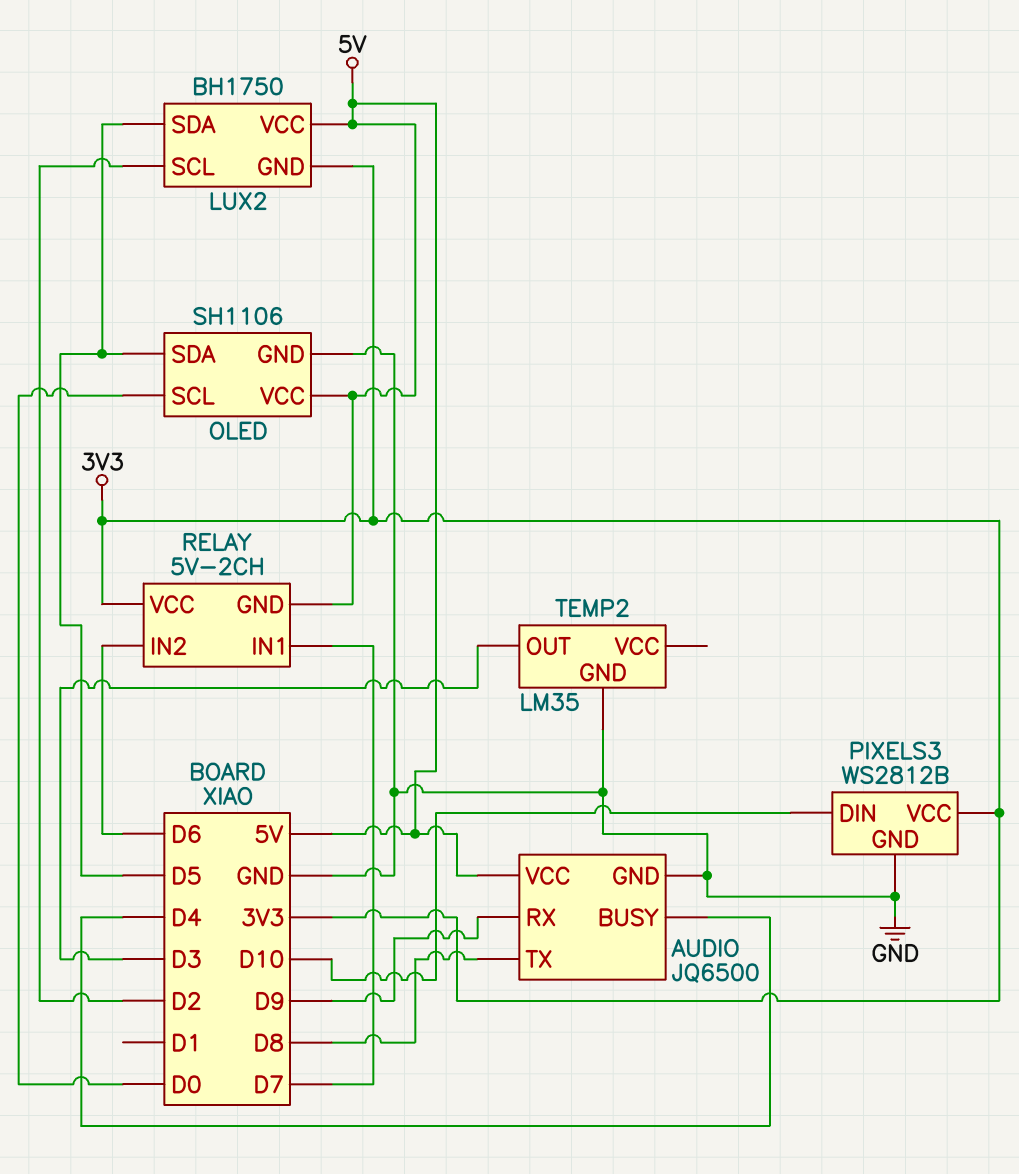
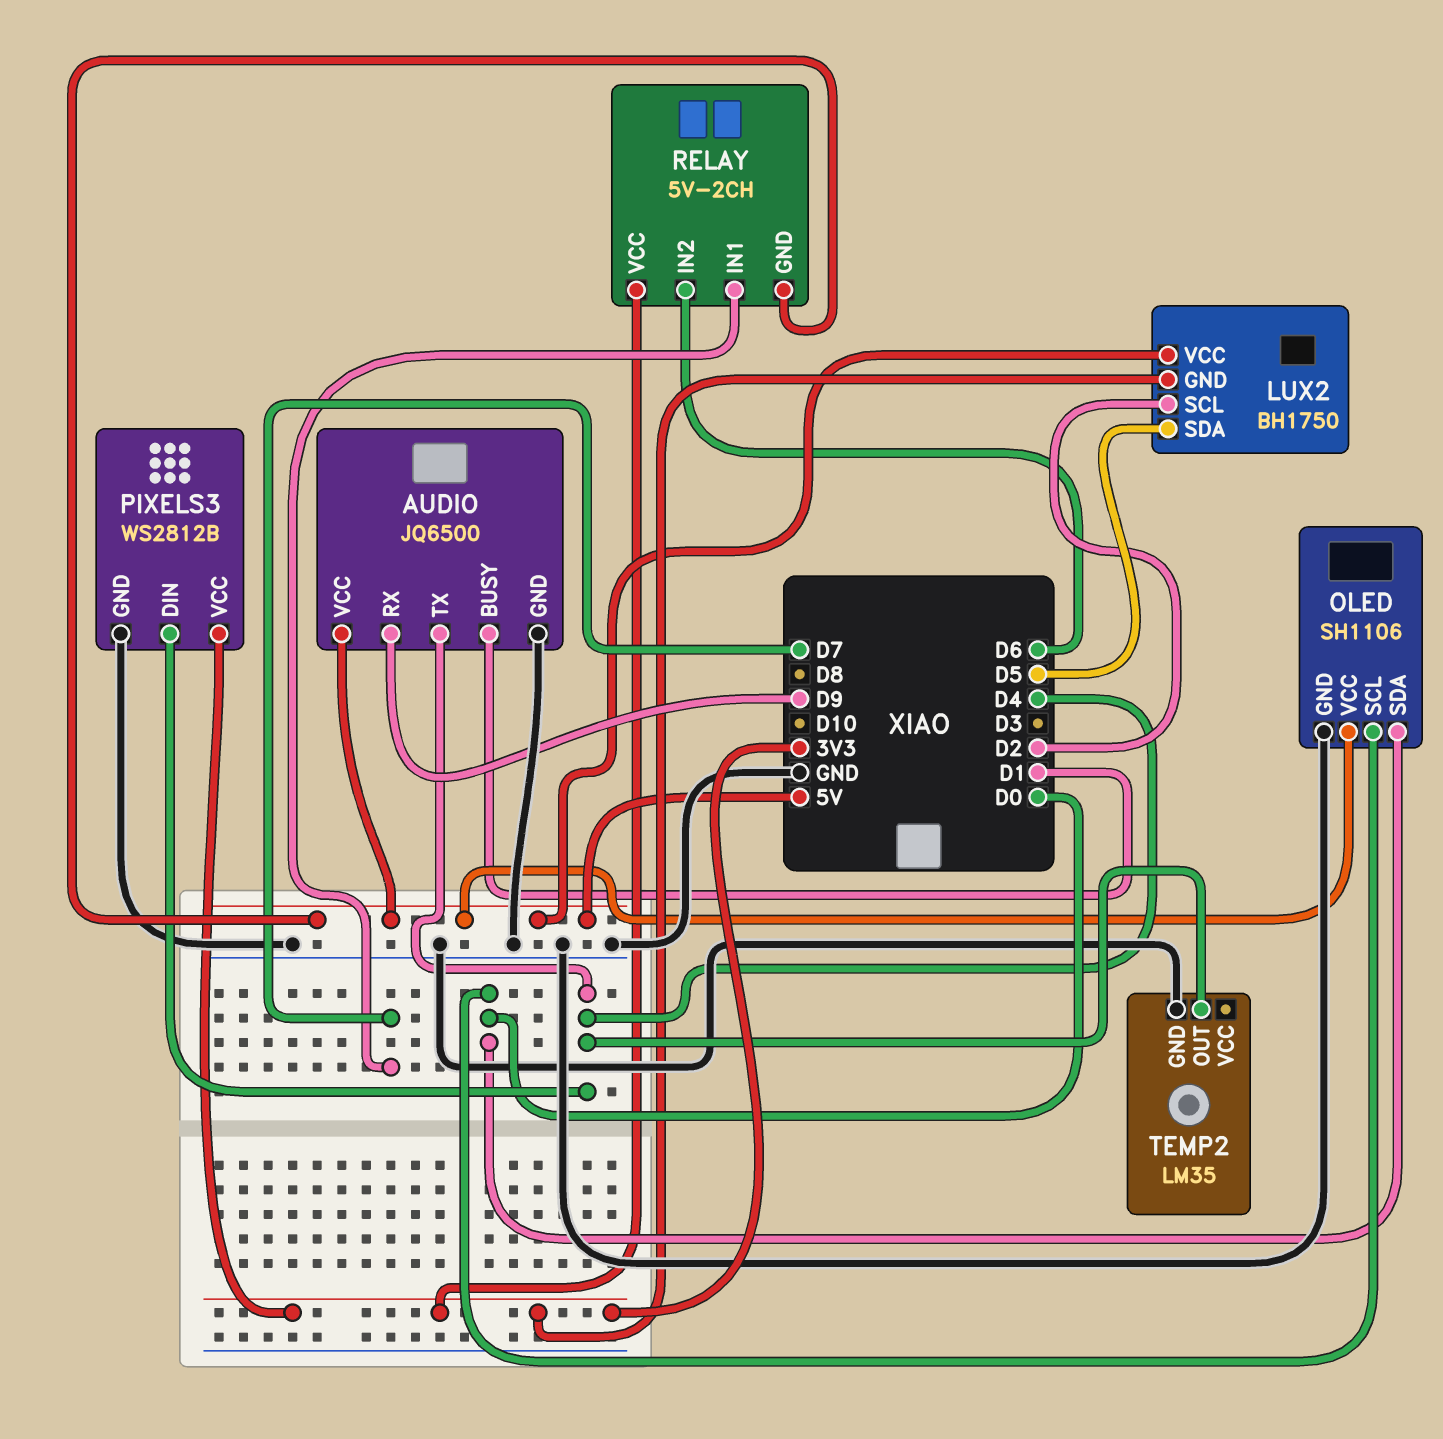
AUDIO pin BUSY: D4 -> D1
AUDIO pin TX: D8 -> D4
OLED pin SDA: D5 -> D0
PIXELS3 pin DIN: D10 -> D4
TEMP2 pin OUT: D3 -> D4

